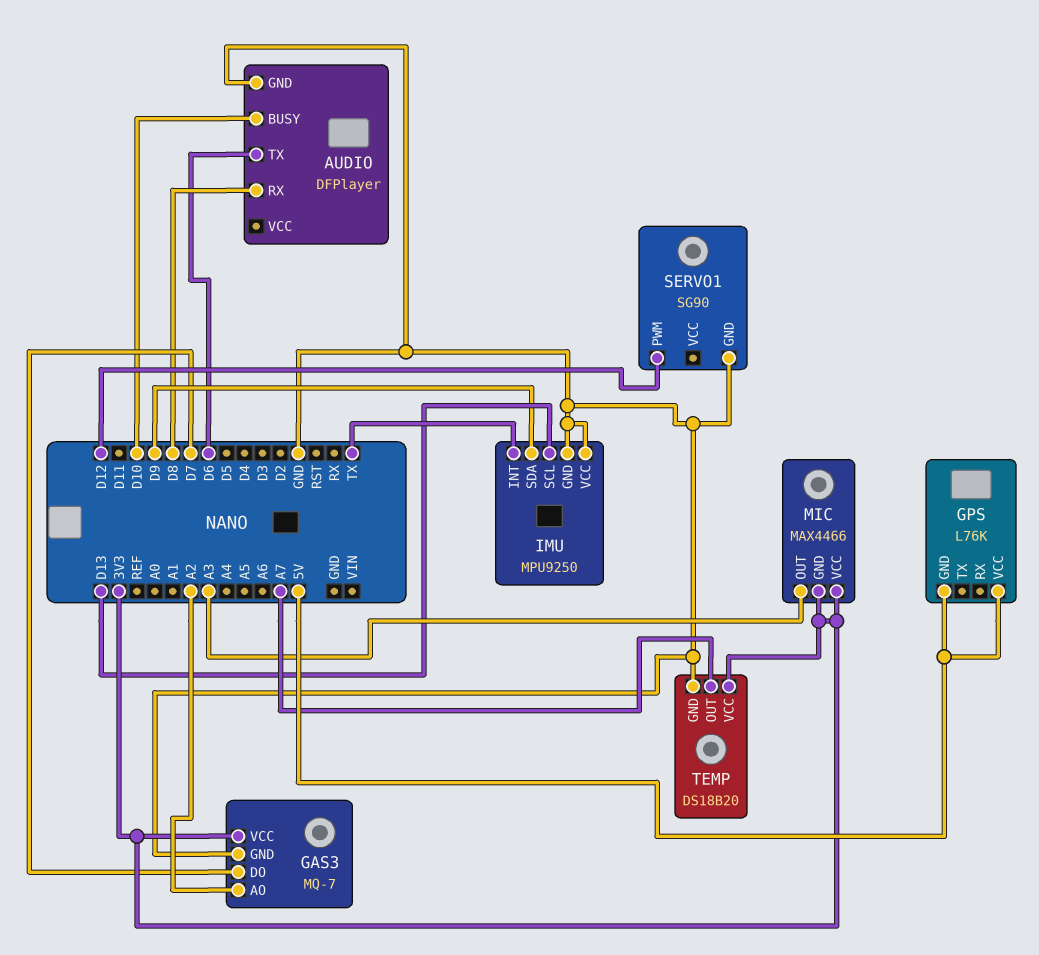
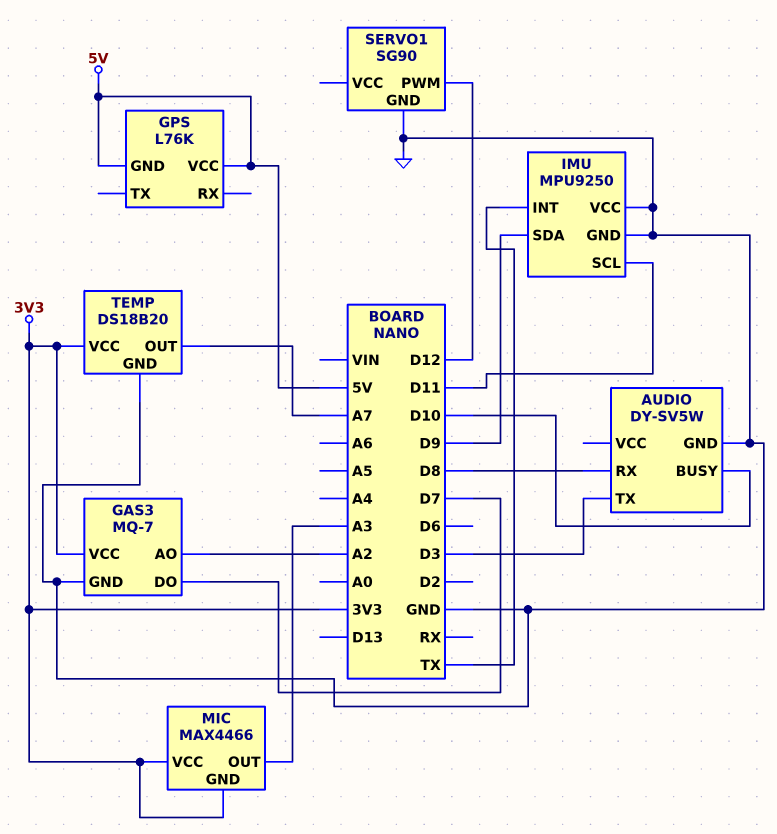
AUDIO: DFPlayer -> DY-SV5W
AUDIO pin TX: D6 -> D3
IMU pin SCL: D13 -> D11

